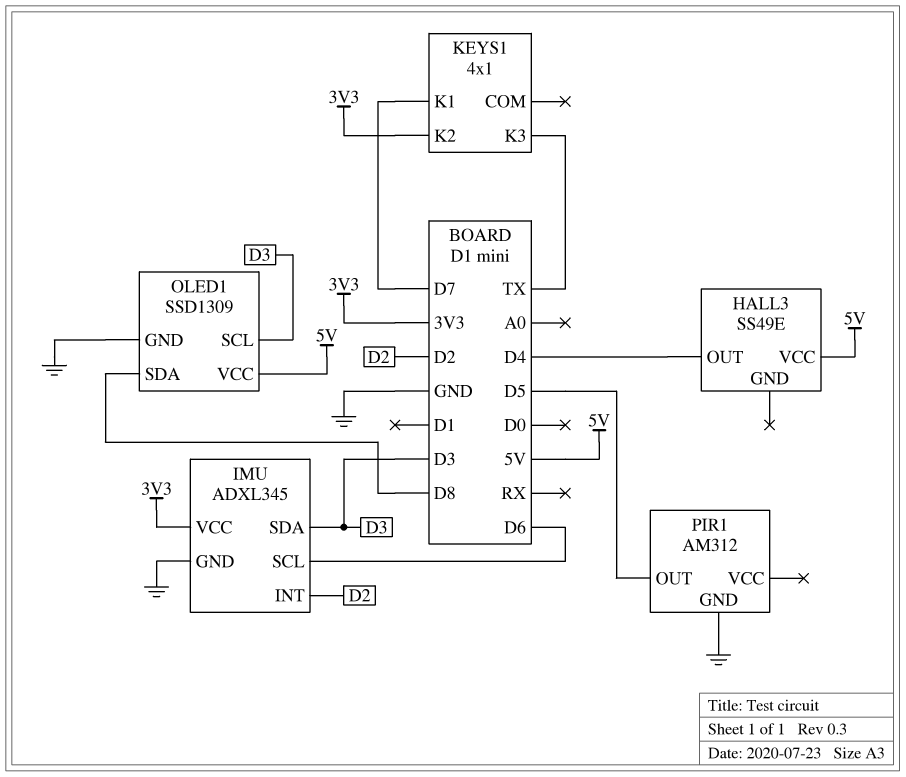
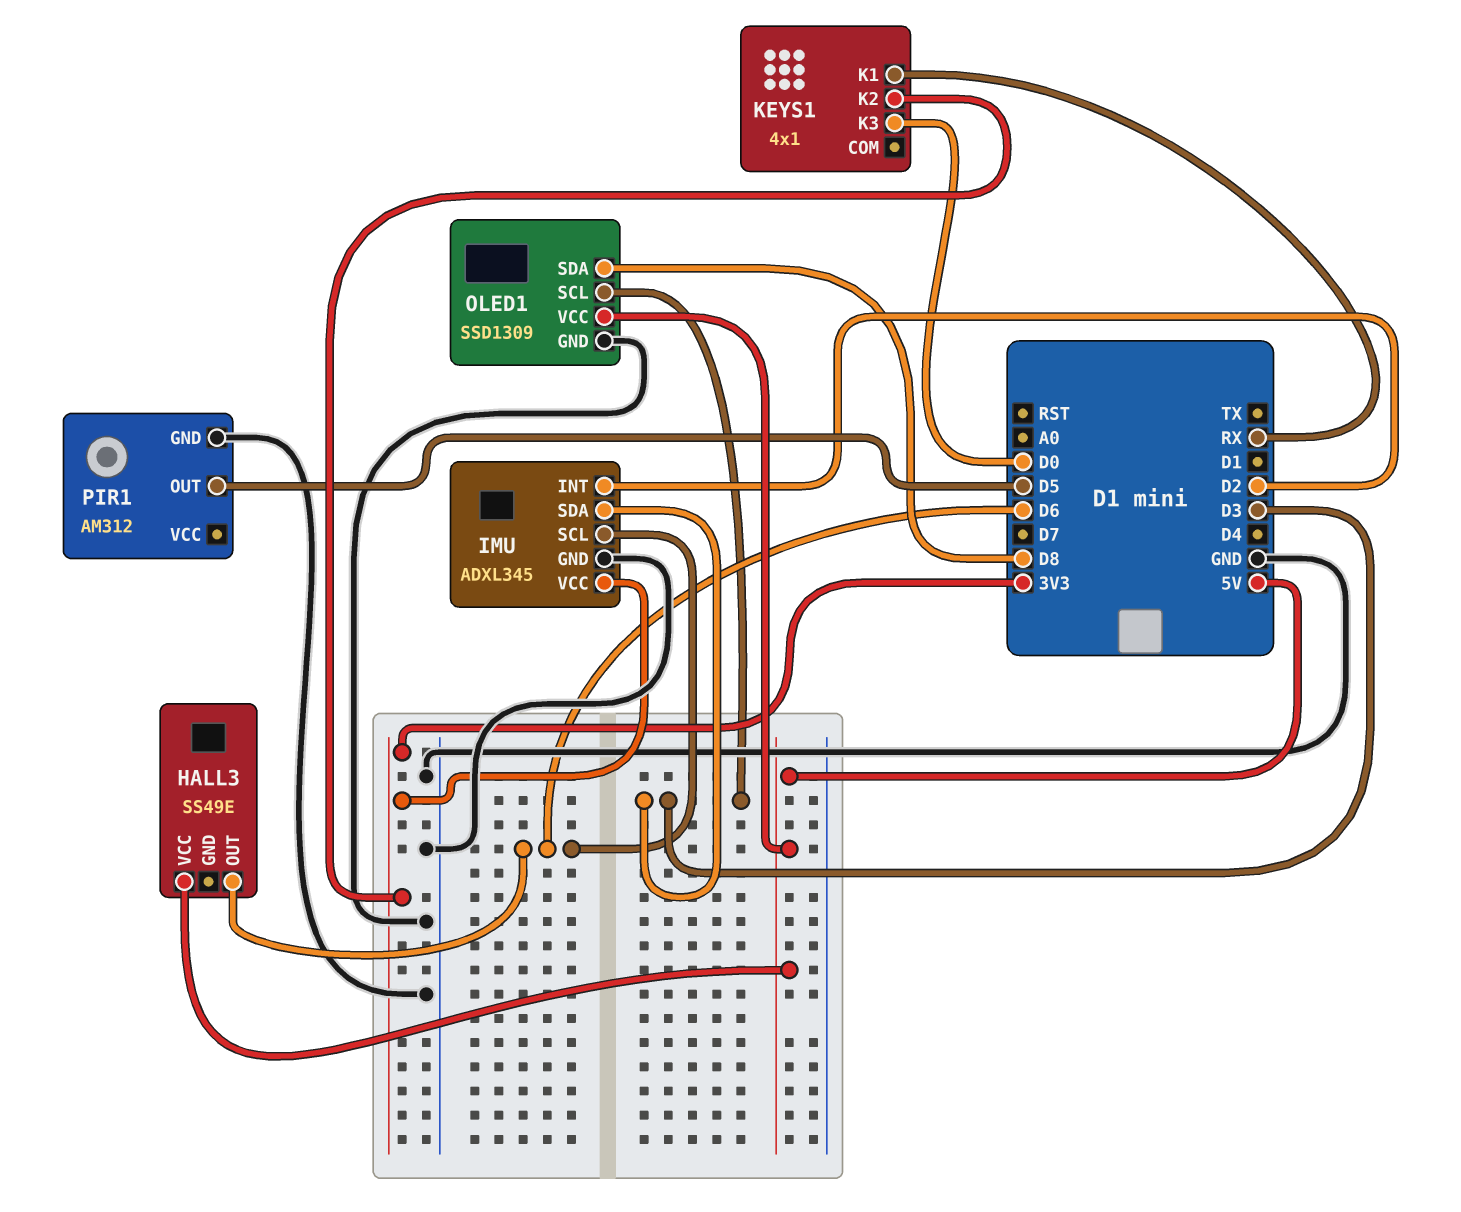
HALL3 pin OUT: D4 -> D6
KEYS1 pin K1: D7 -> RX
KEYS1 pin K3: TX -> D0

